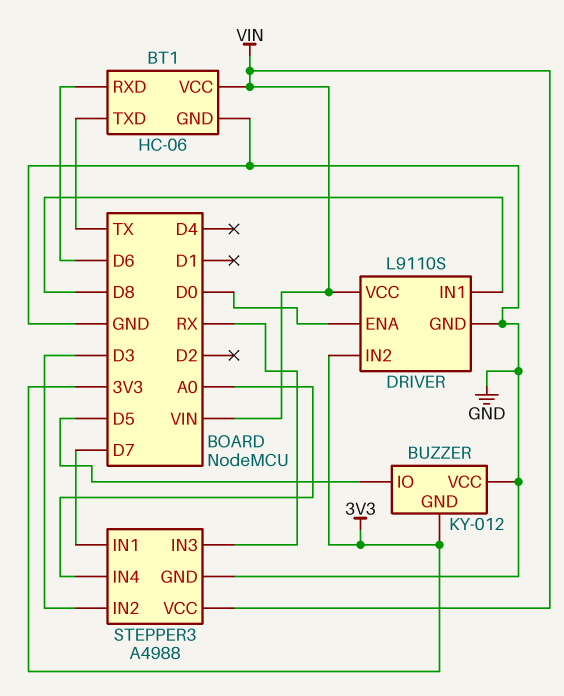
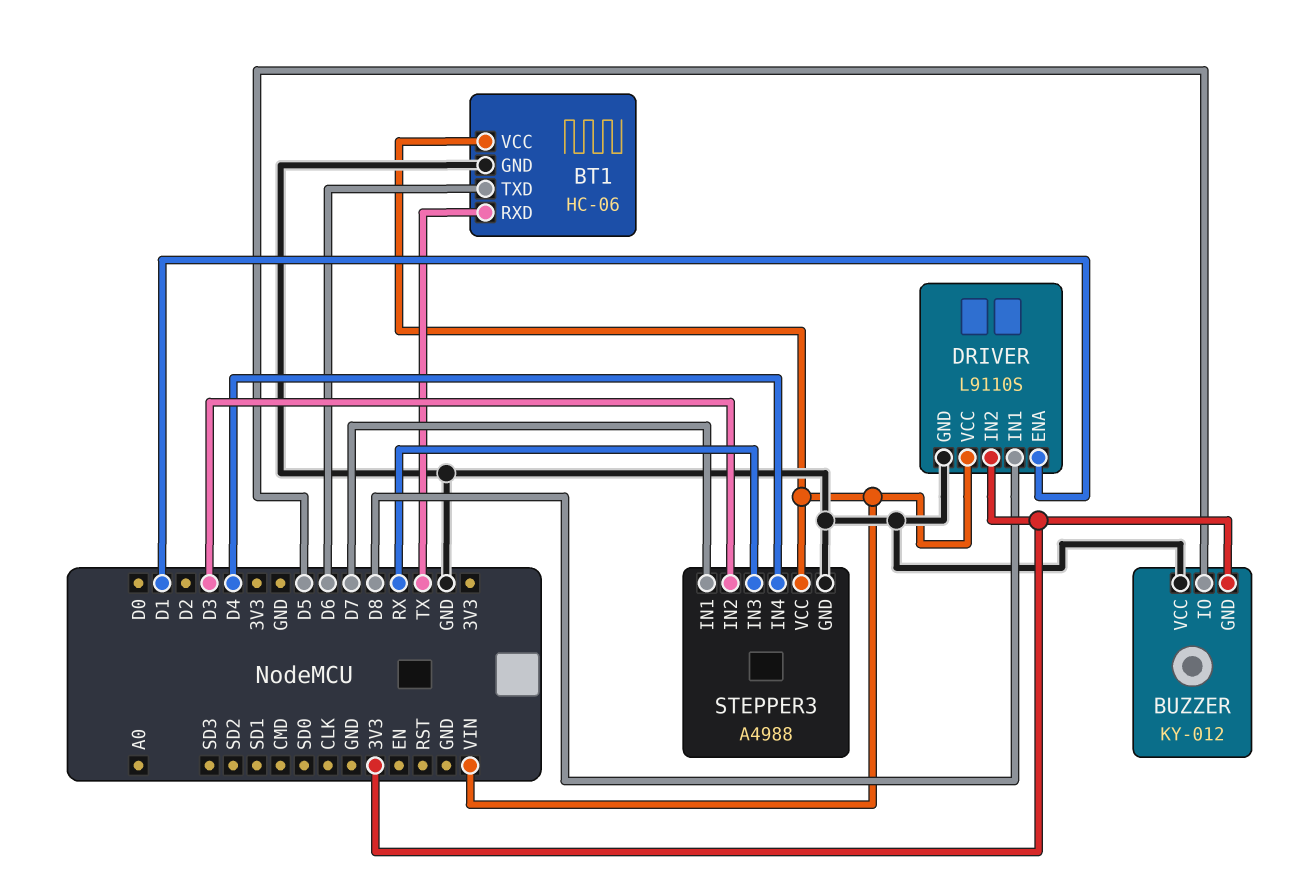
BT1 pin RXD: D6 -> TX
BT1 pin TXD: TX -> D6
DRIVER pin ENA: D0 -> D1
STEPPER3 pin IN4: A0 -> D4

